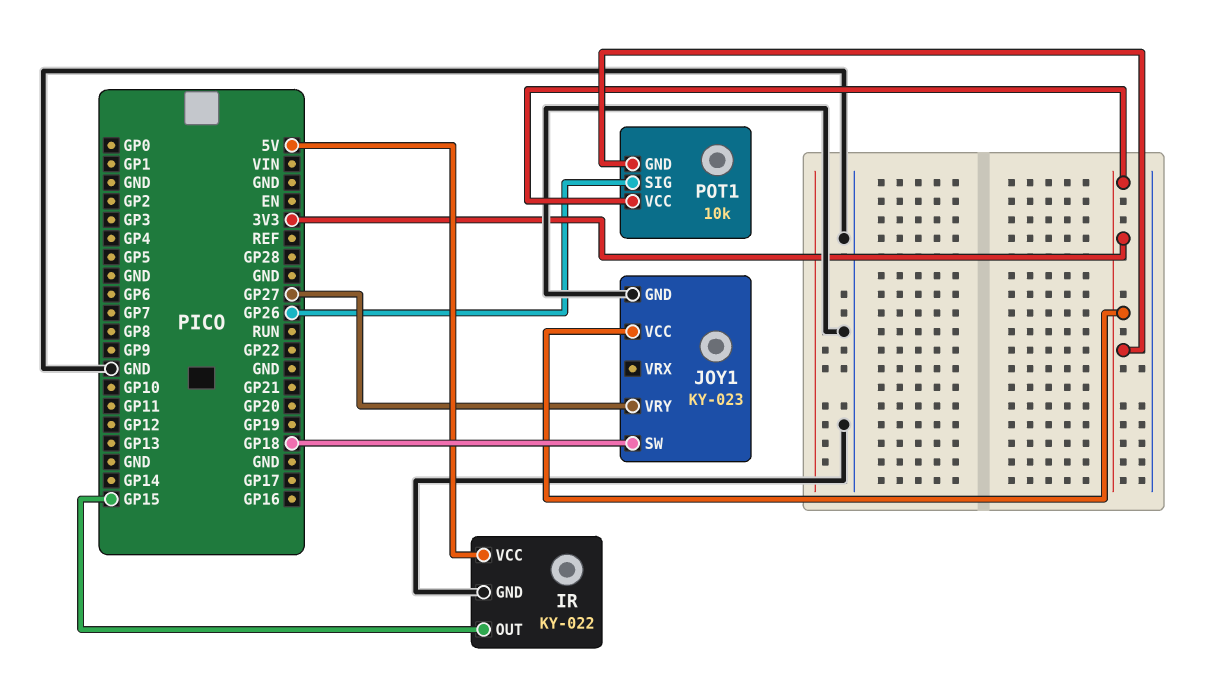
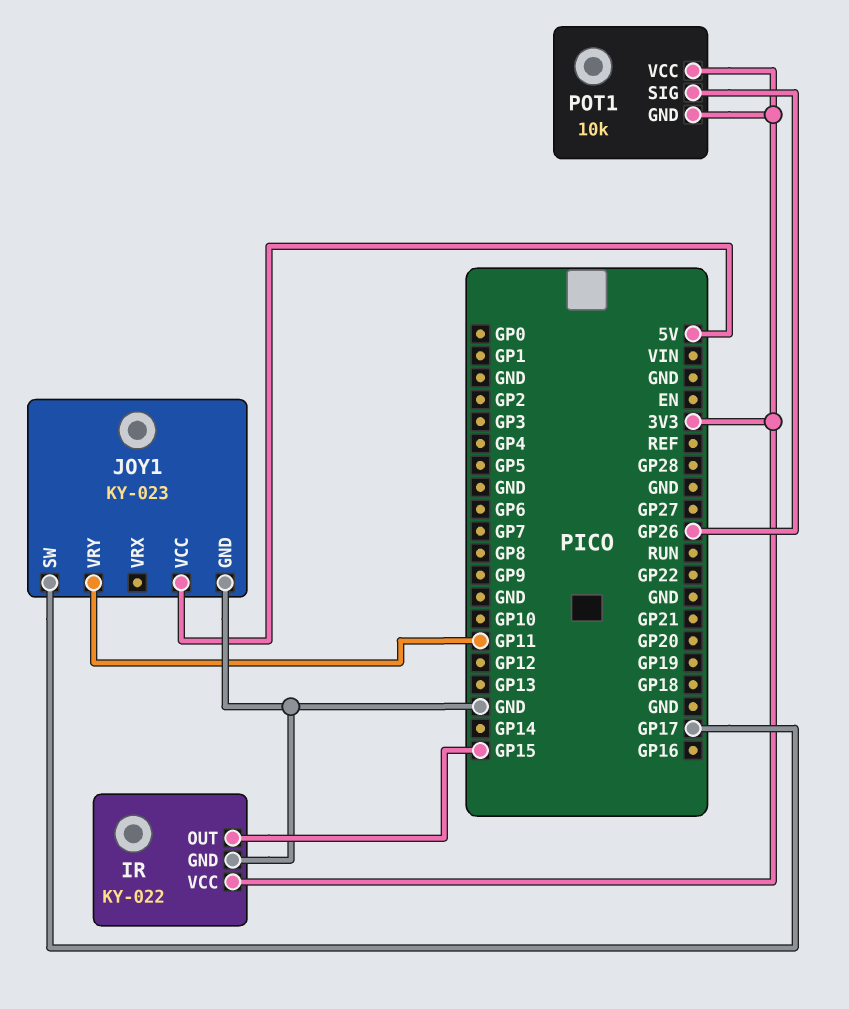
IR pin VCC: 5V -> 3V3
JOY1 pin SW: GP18 -> GP17
JOY1 pin VCC: 3V3 -> 5V
JOY1 pin VRY: GP27 -> GP11

